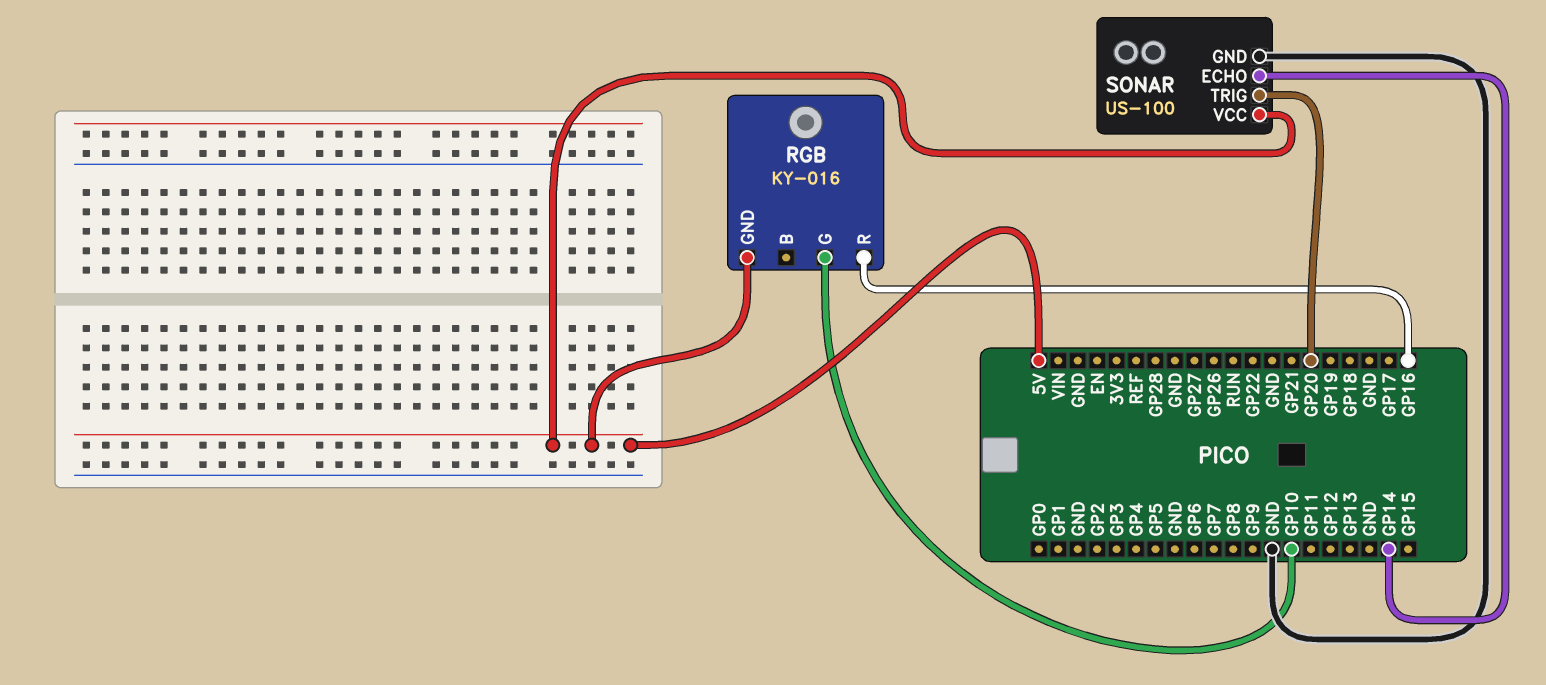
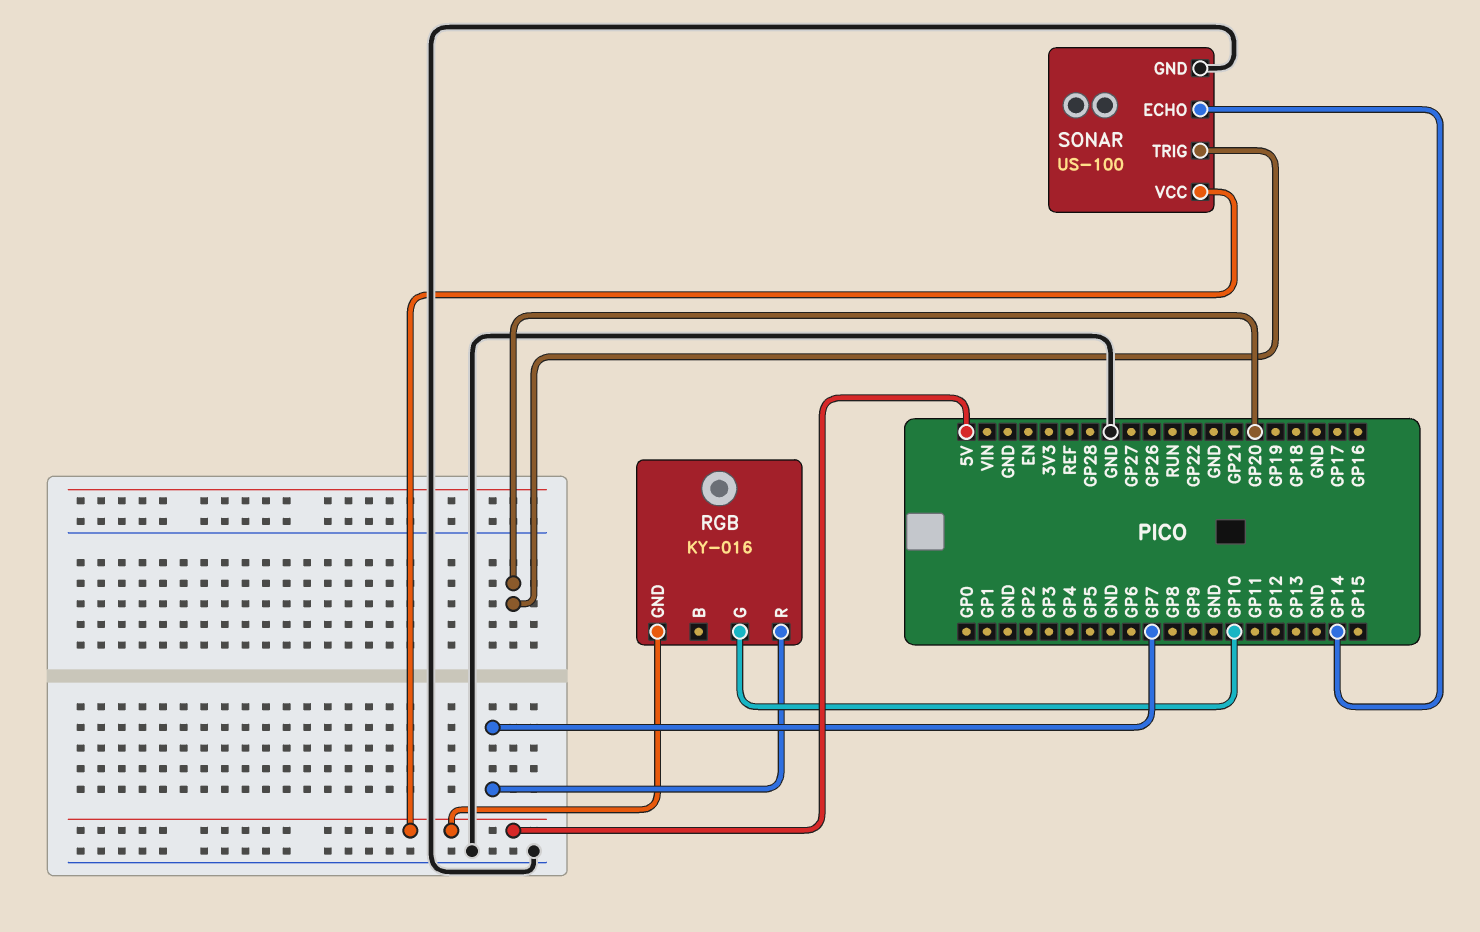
RGB pin R: GP16 -> GP7

